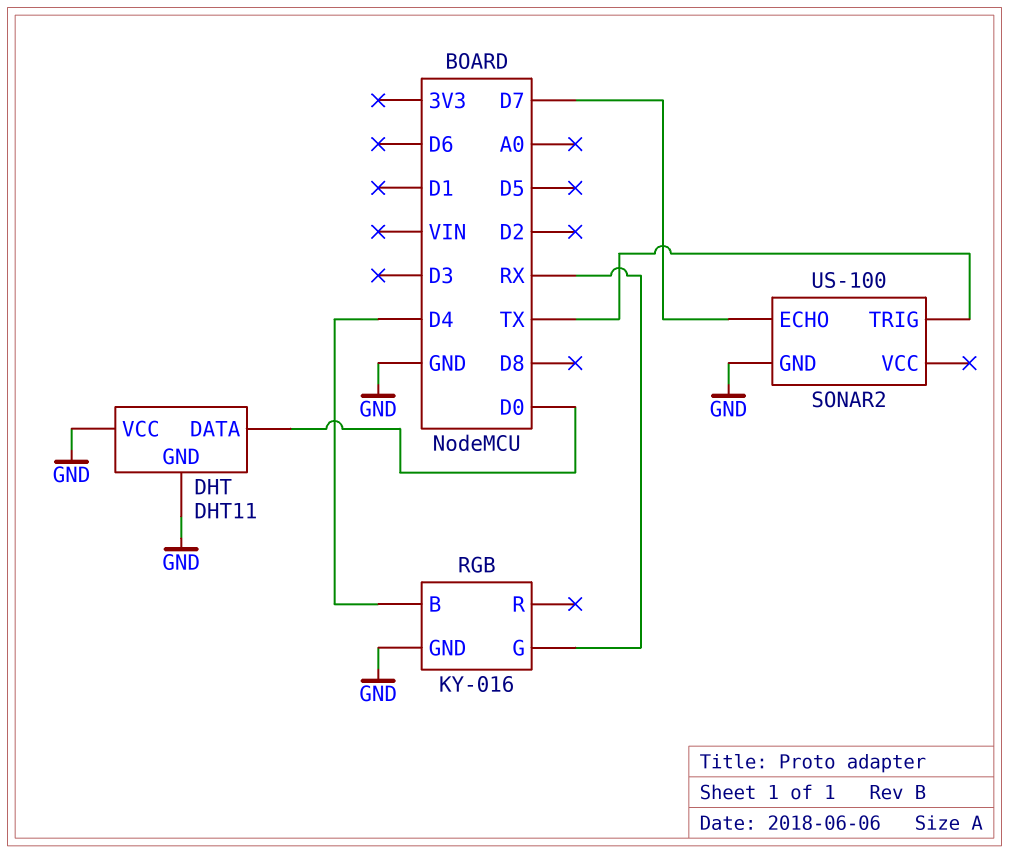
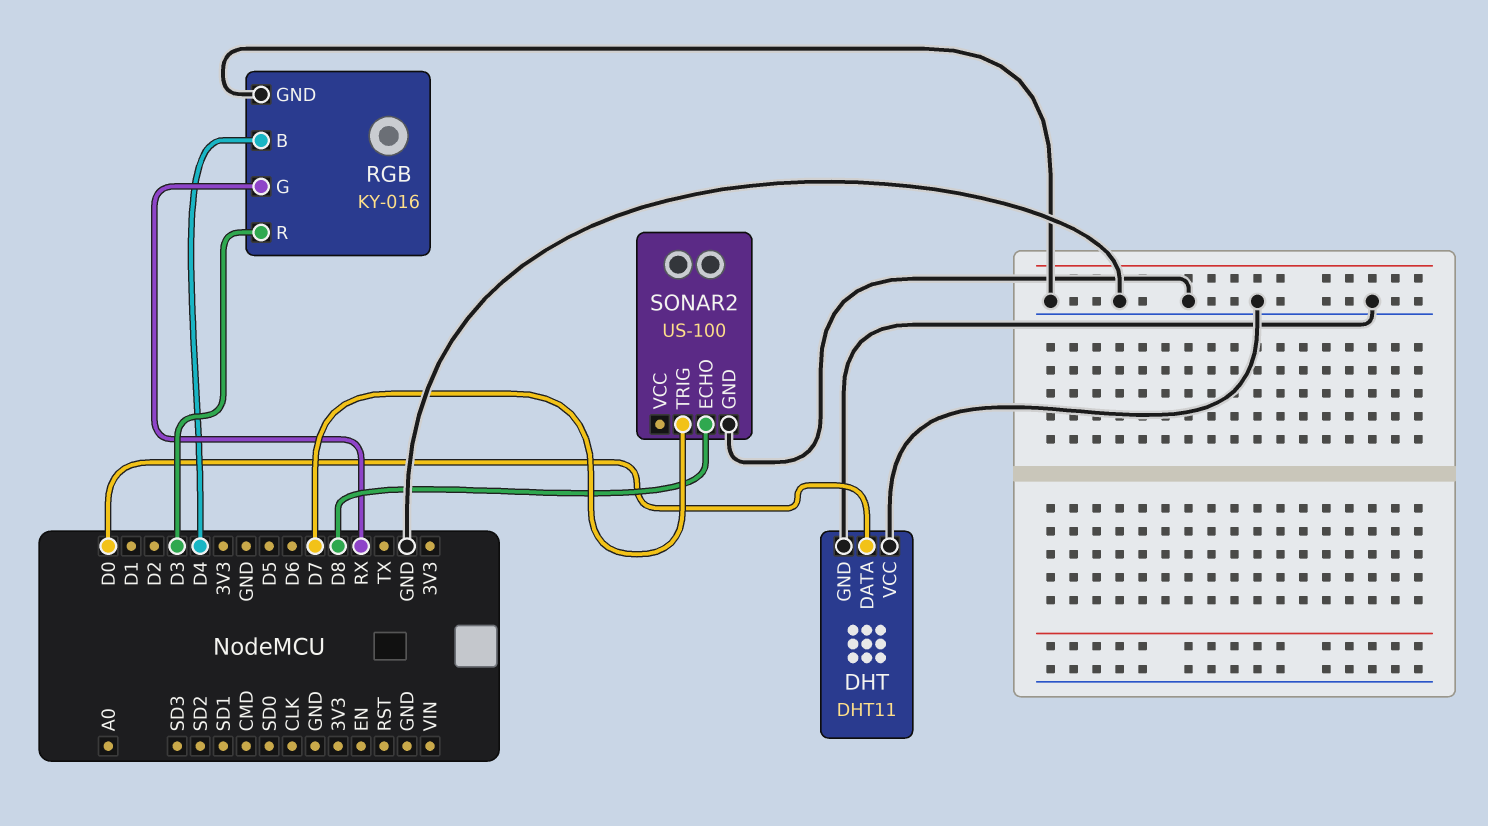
RGB pin R: none -> D3
SONAR2 pin ECHO: D7 -> D8
SONAR2 pin TRIG: TX -> D7

